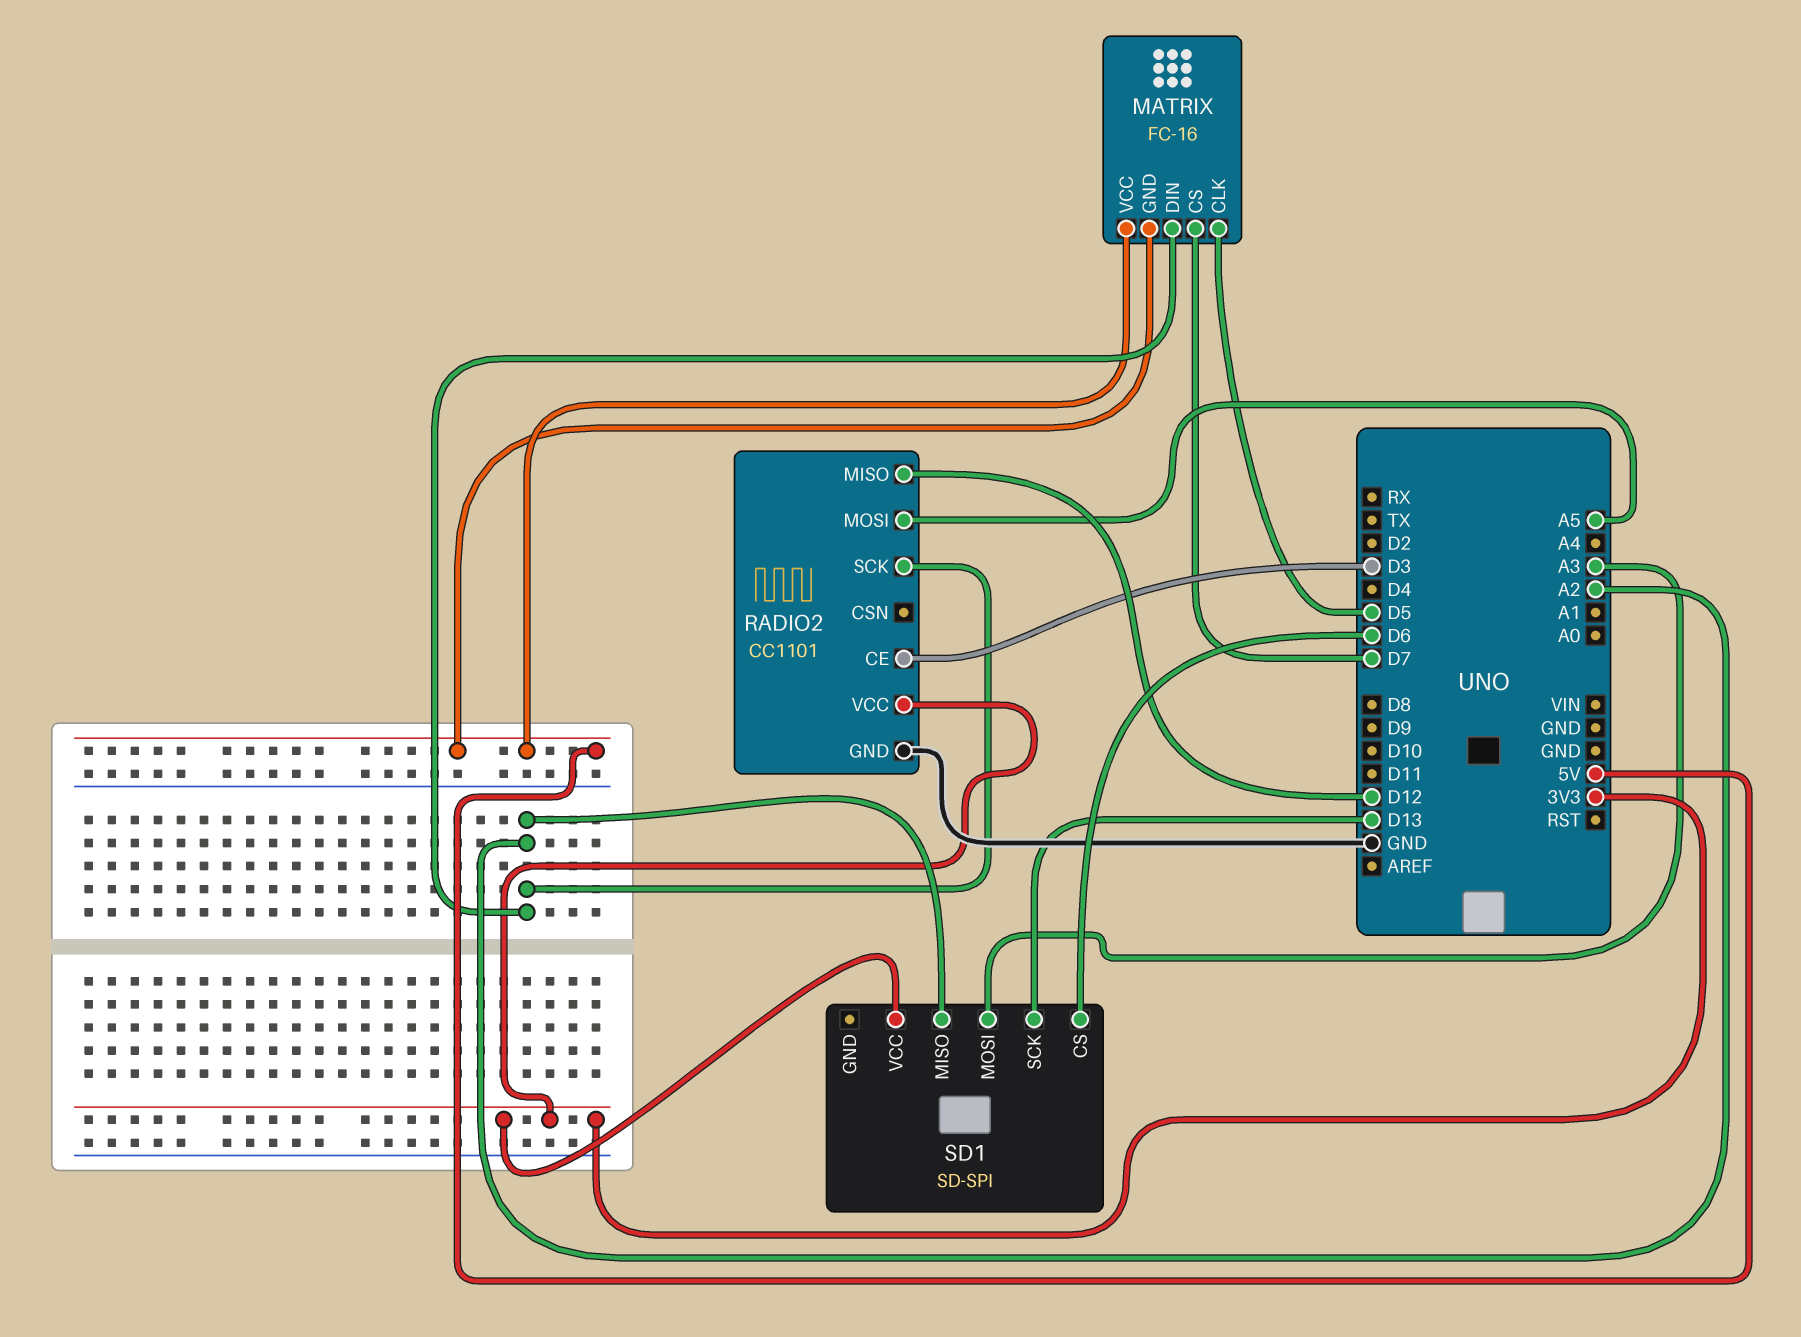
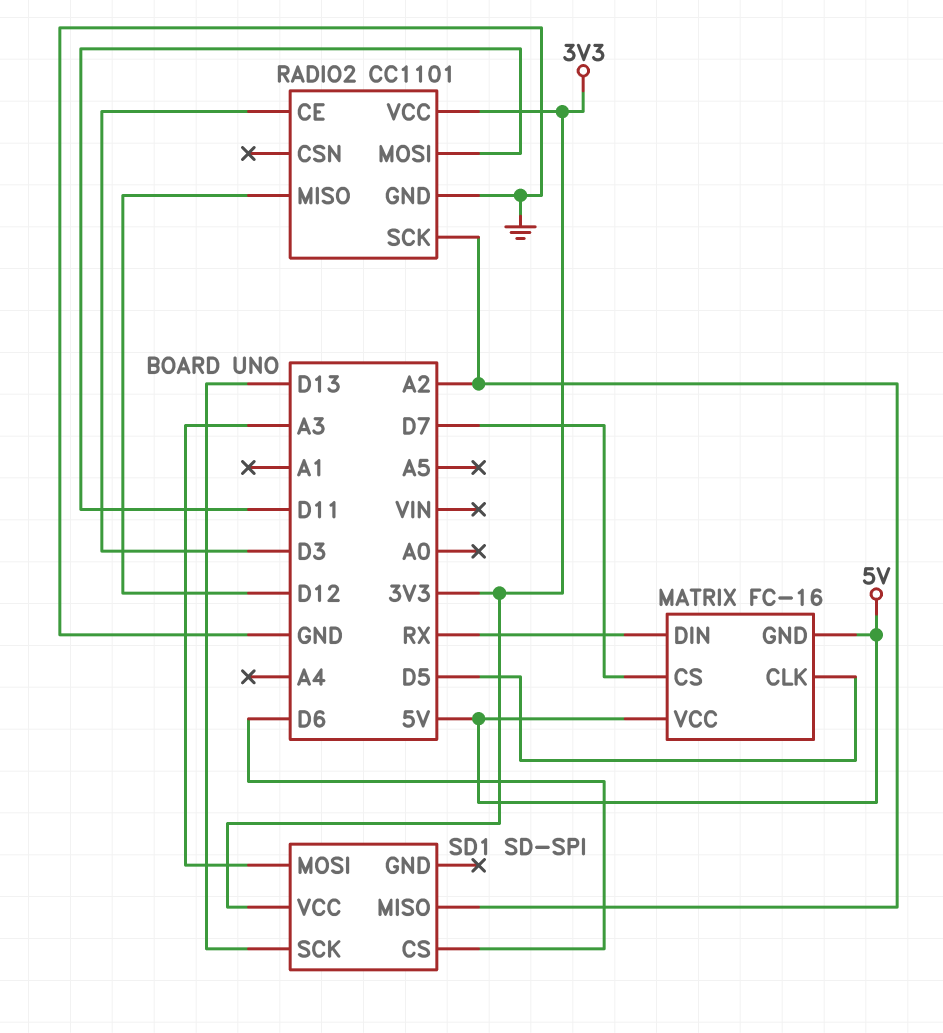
MATRIX pin DIN: A2 -> RX
RADIO2 pin MOSI: A5 -> D11

